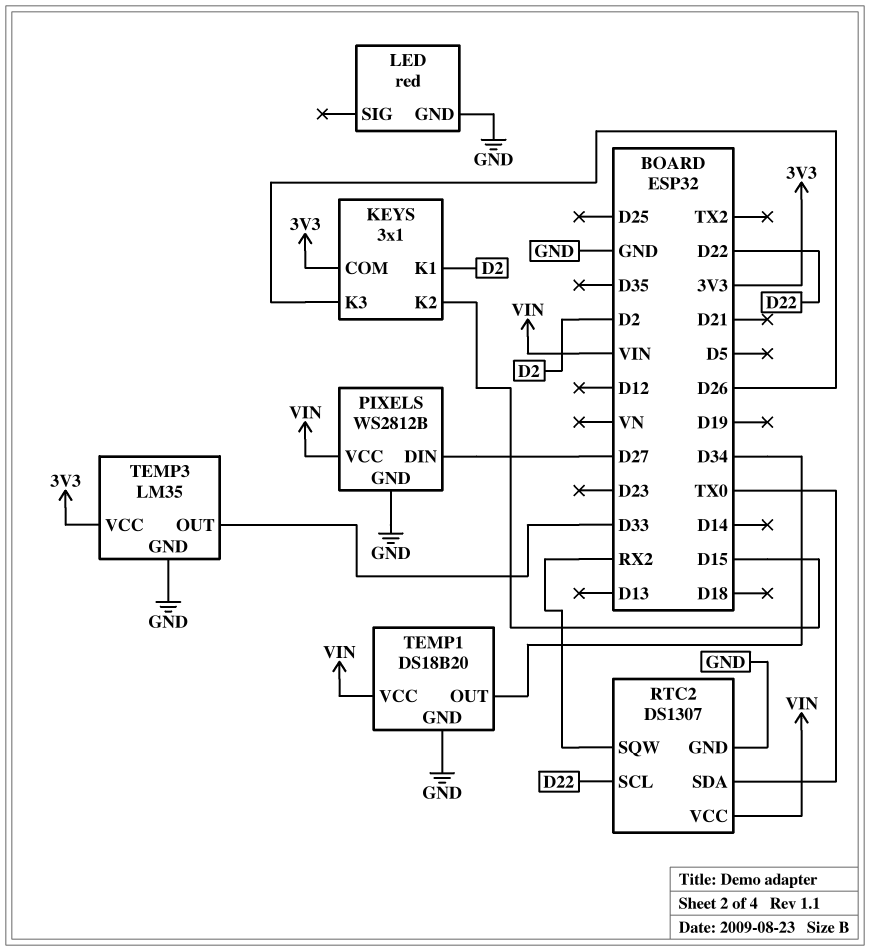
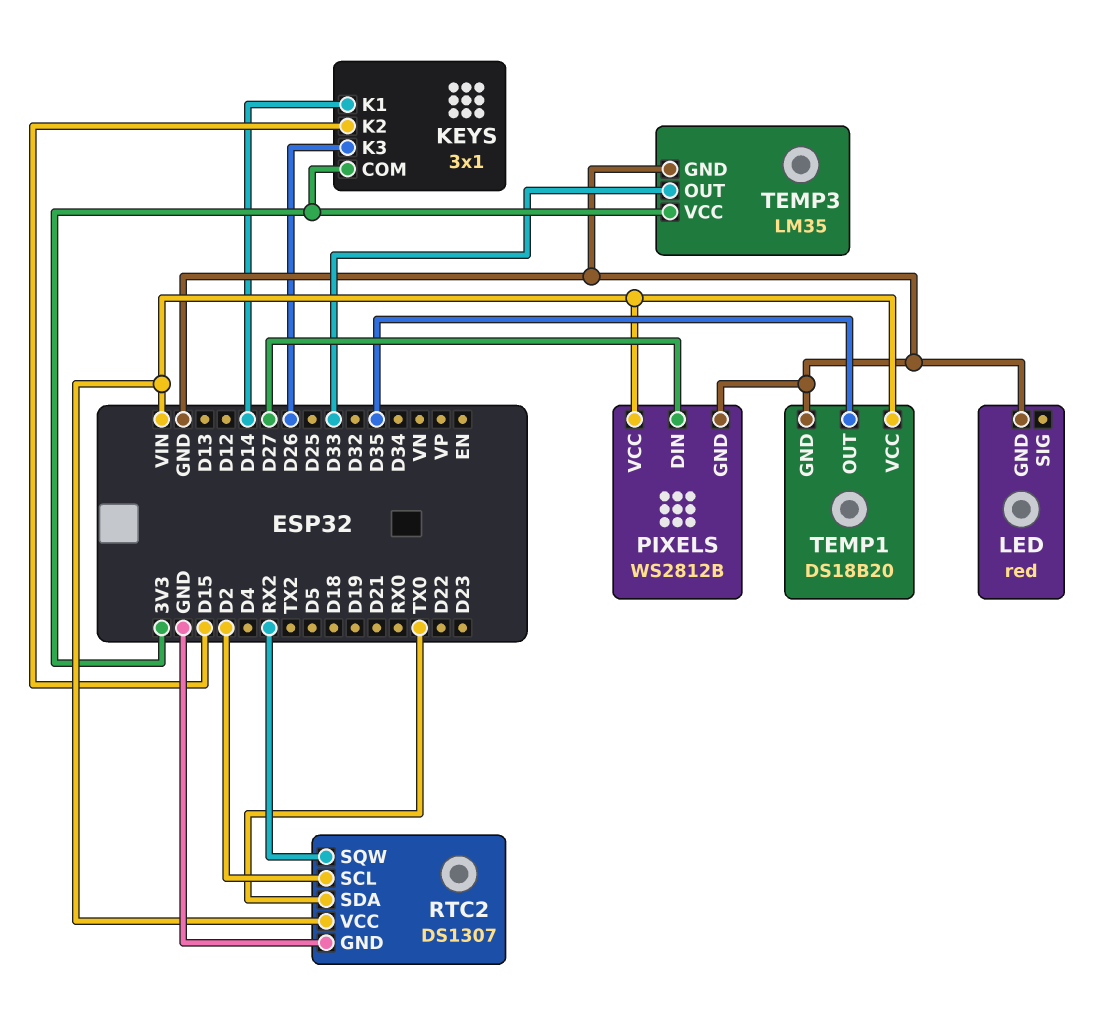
KEYS pin K1: D2 -> D14
RTC2 pin SCL: D22 -> D2
TEMP1 pin OUT: D34 -> D35

